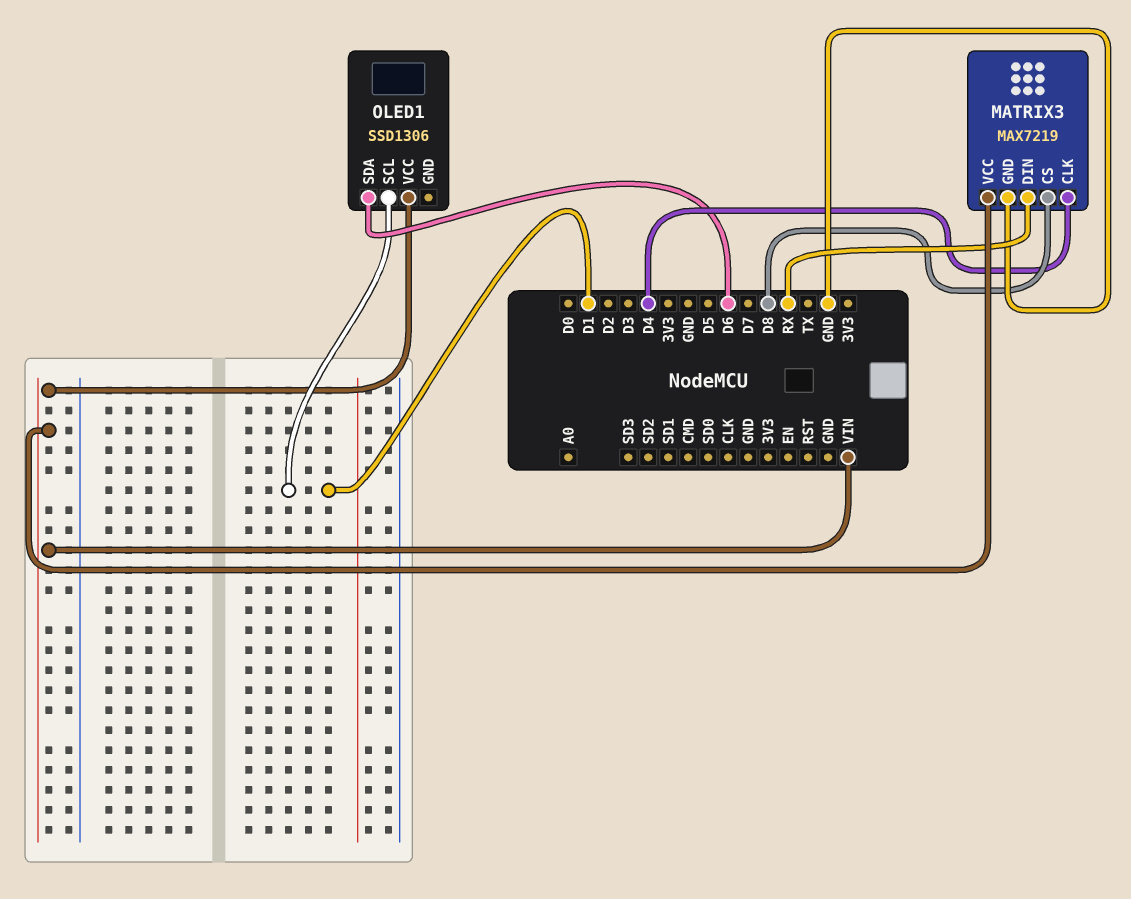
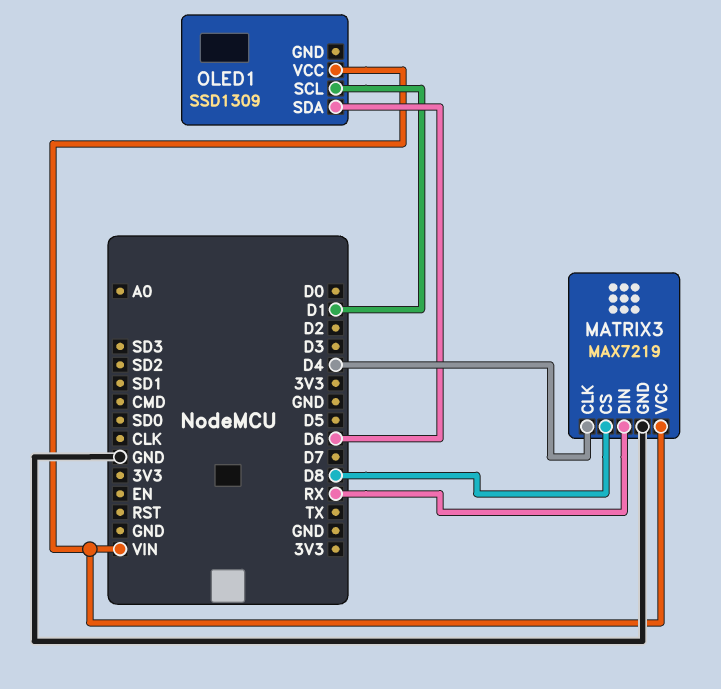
OLED1: SSD1306 -> SSD1309

